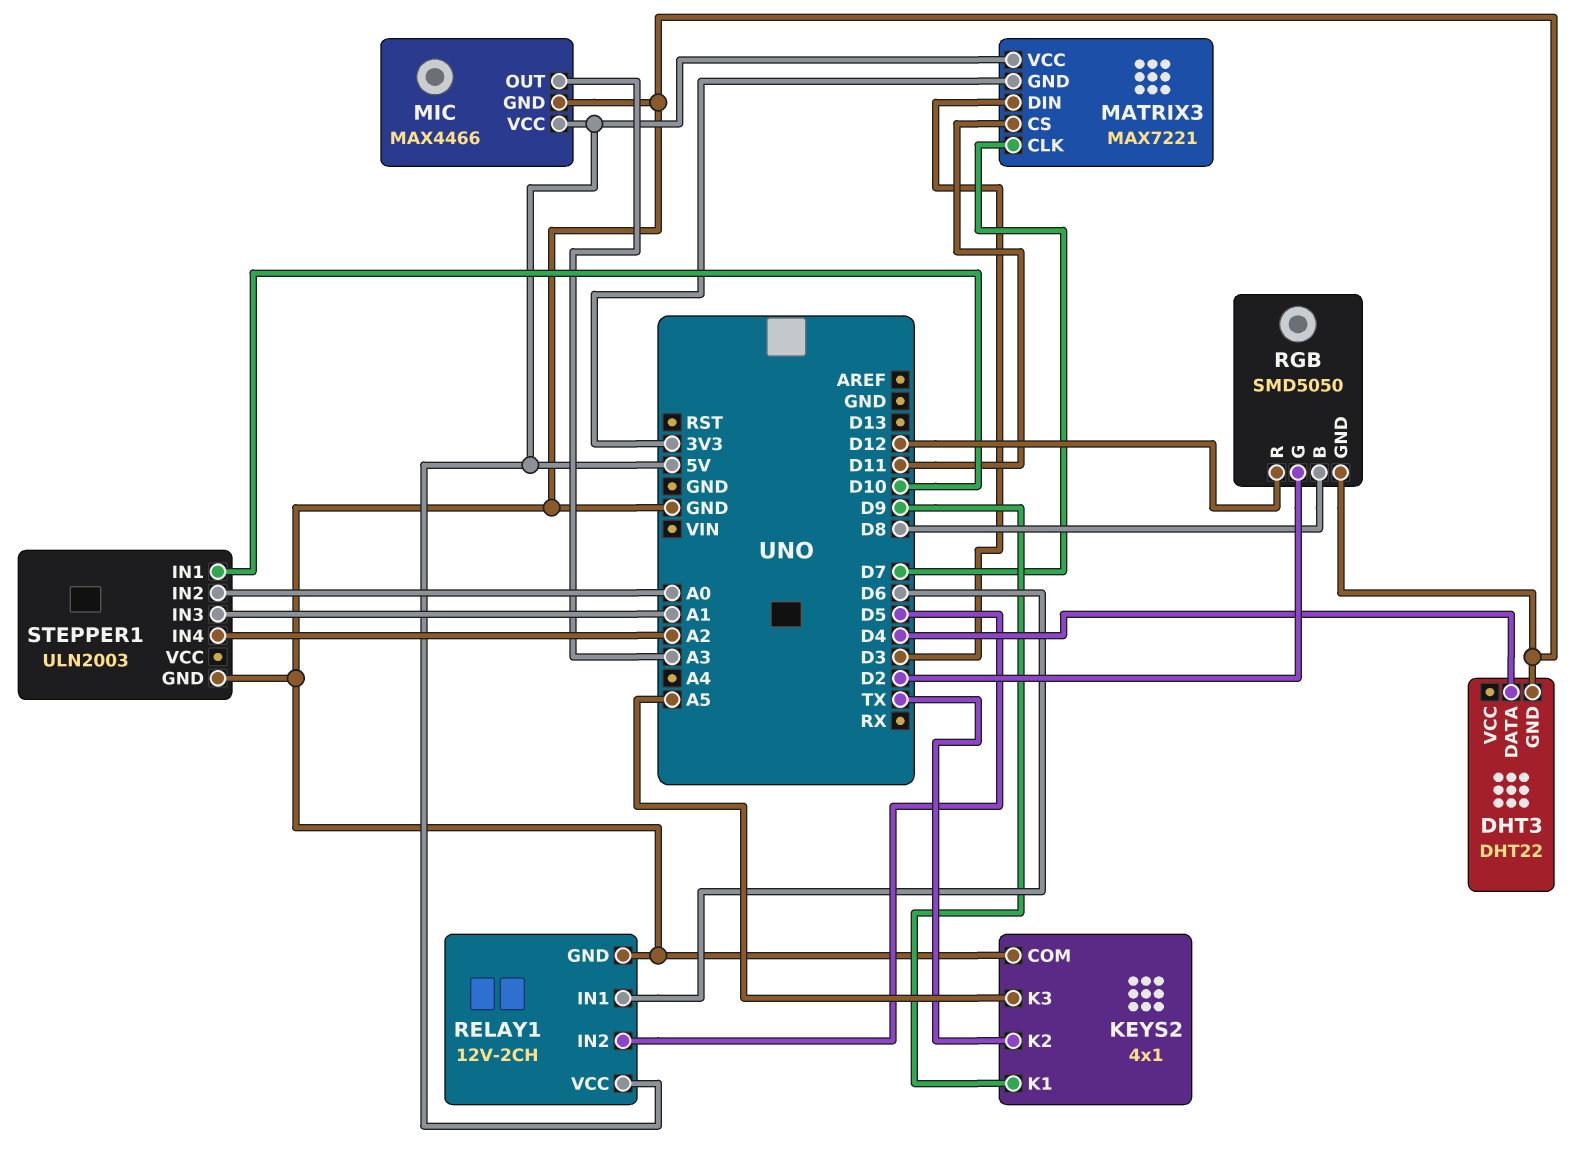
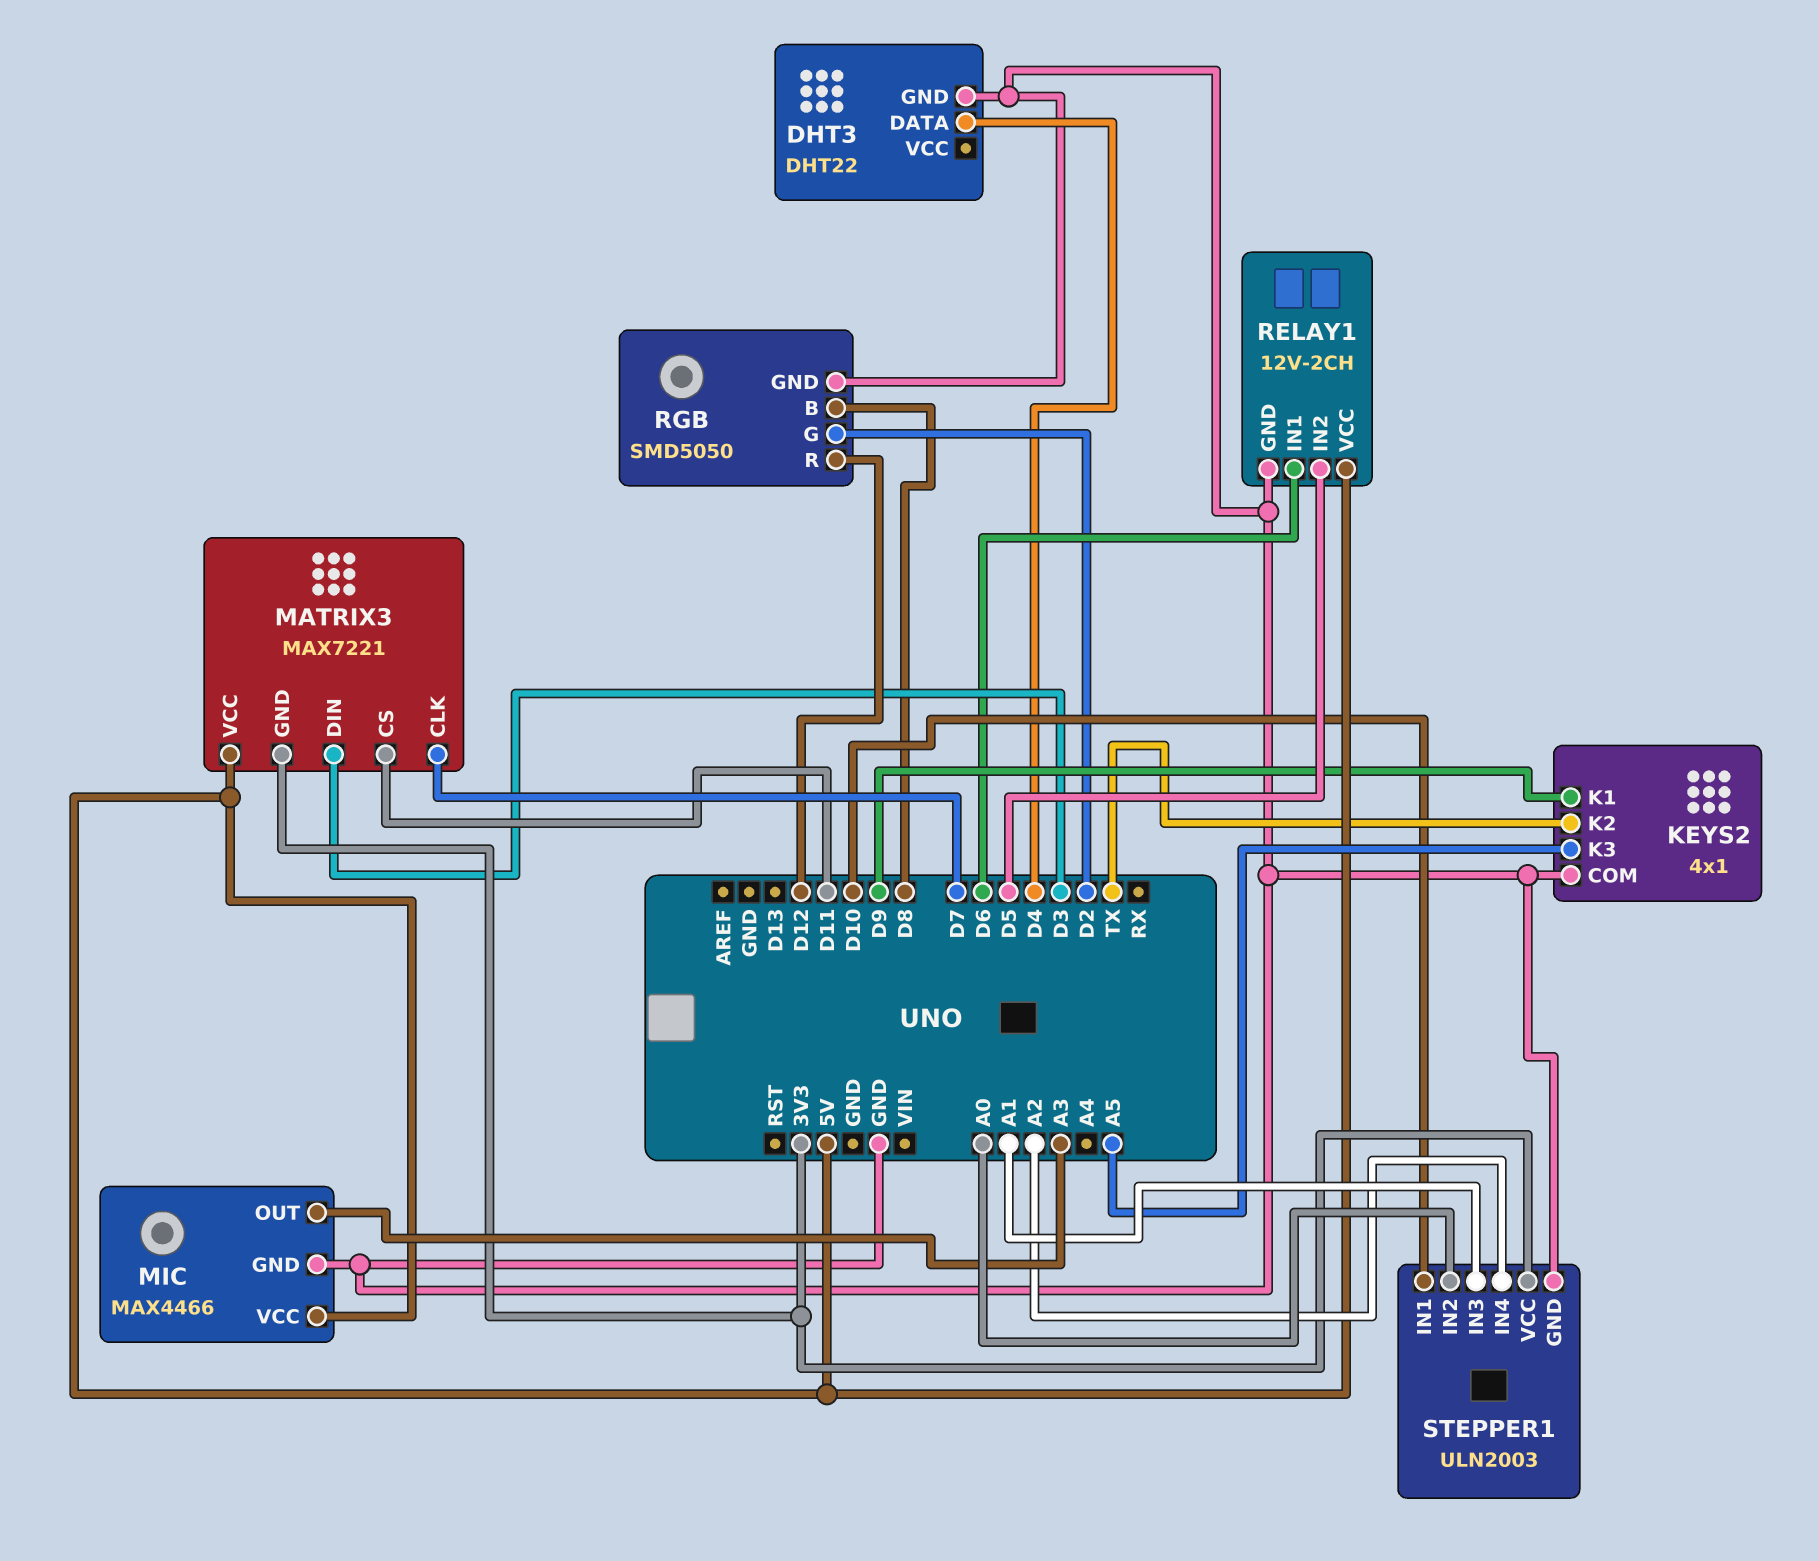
STEPPER1 pin VCC: none -> 3V3

